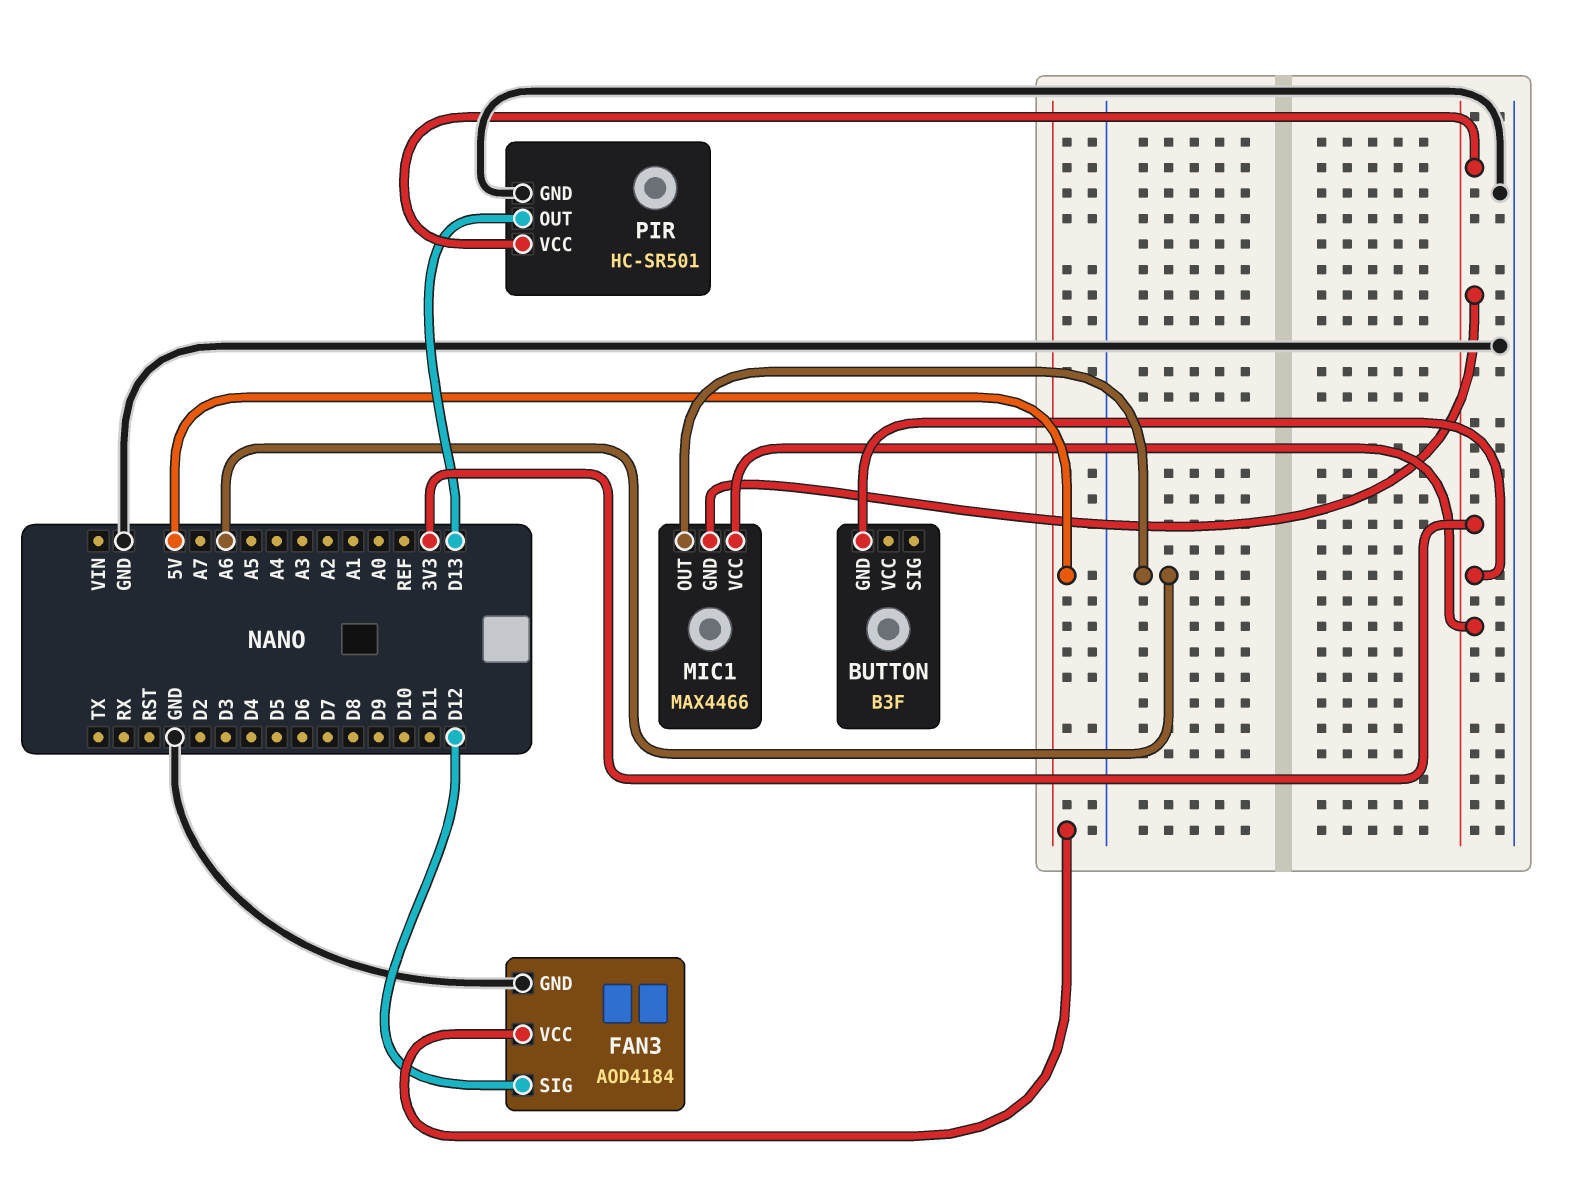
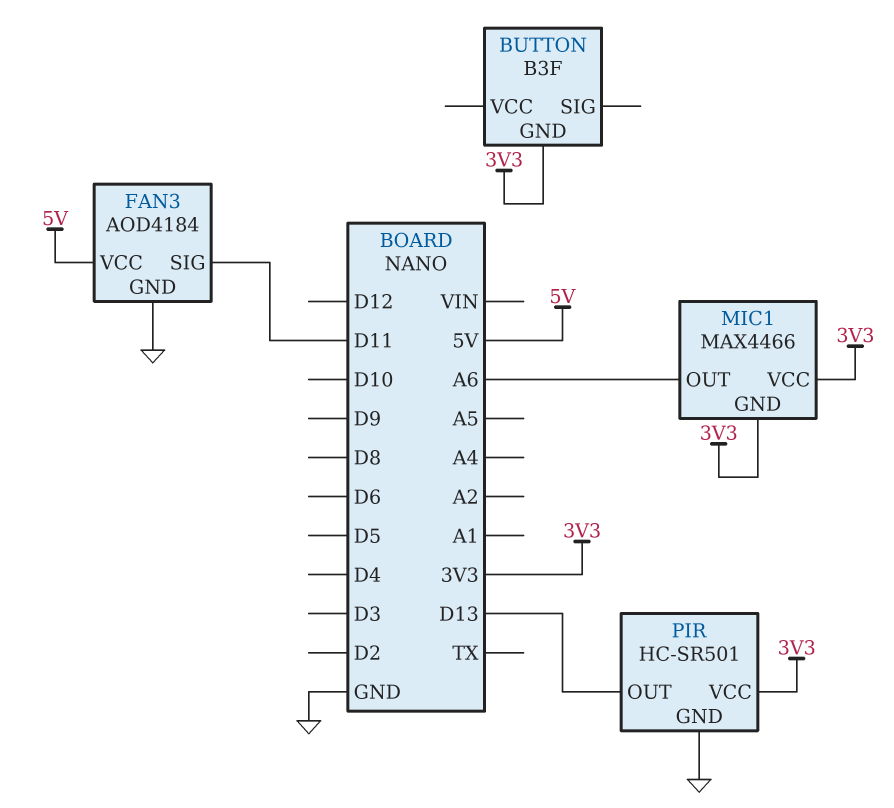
FAN3 pin SIG: D12 -> D11

